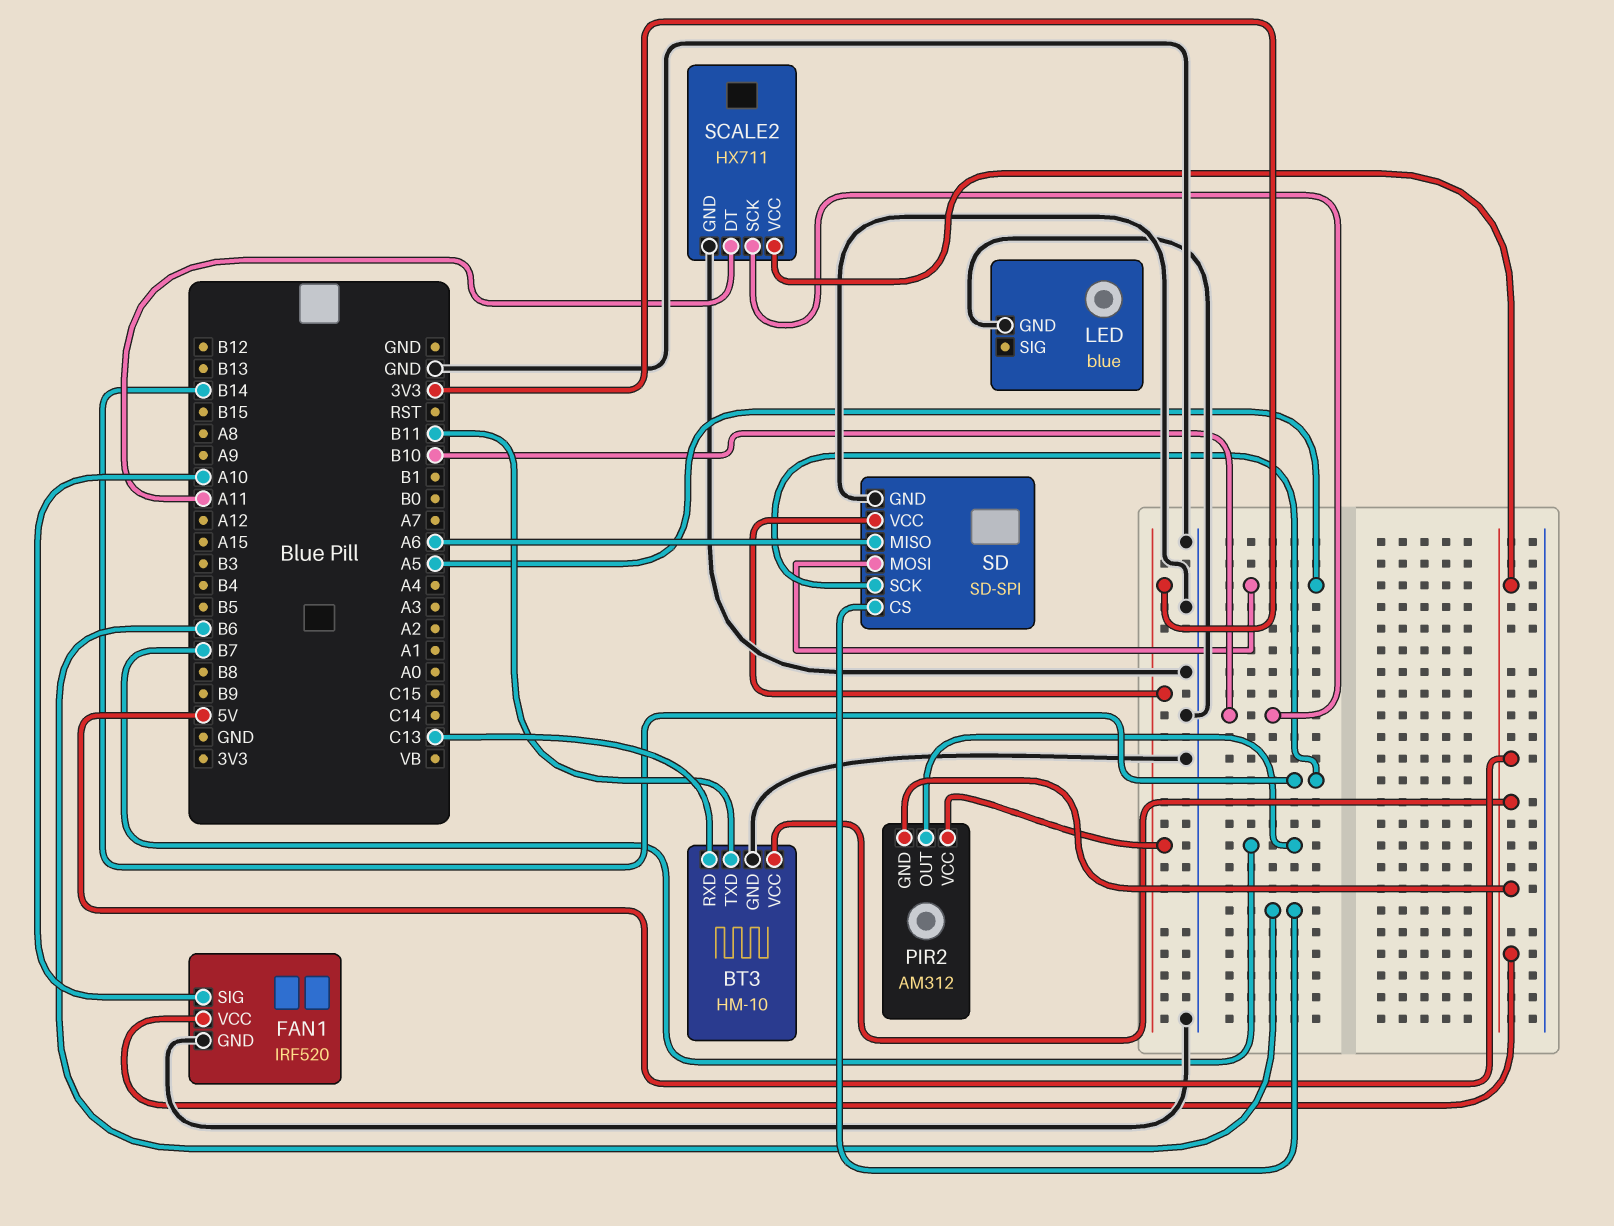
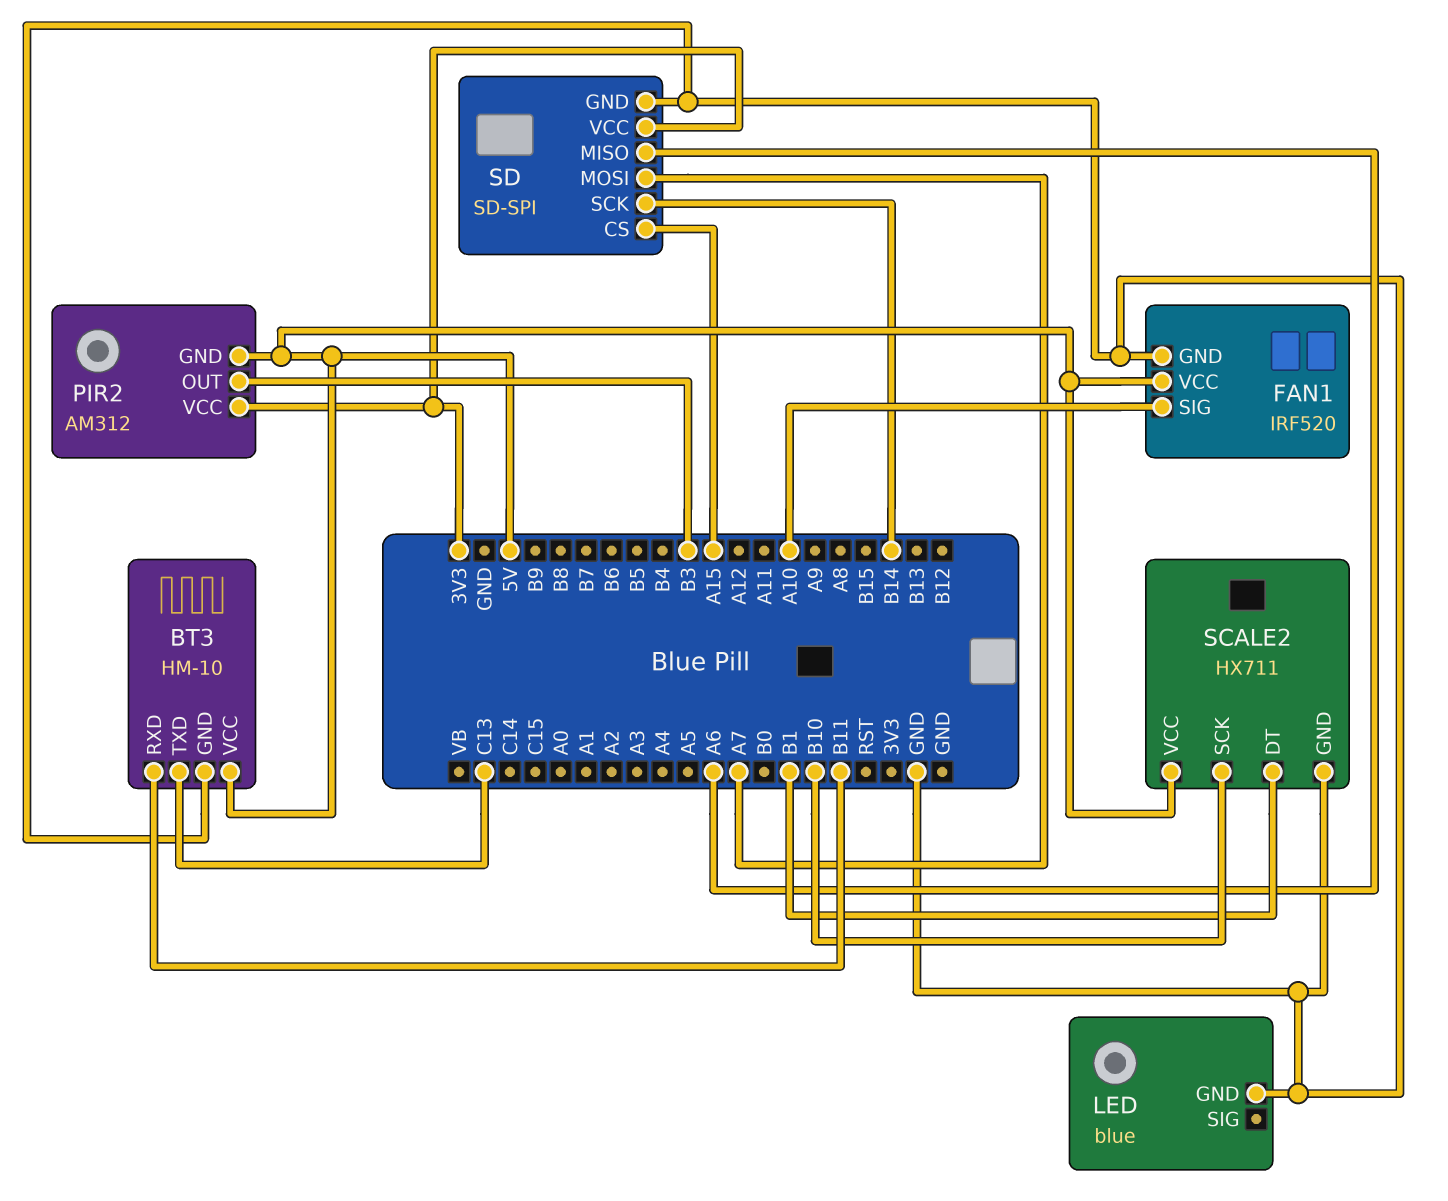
BT3 pin RXD: C13 -> B11
BT3 pin TXD: B11 -> C13
PIR2 pin OUT: B7 -> B3
SCALE2 pin DT: A11 -> B1
SD pin CS: B6 -> A15
SD pin MOSI: A5 -> A7

